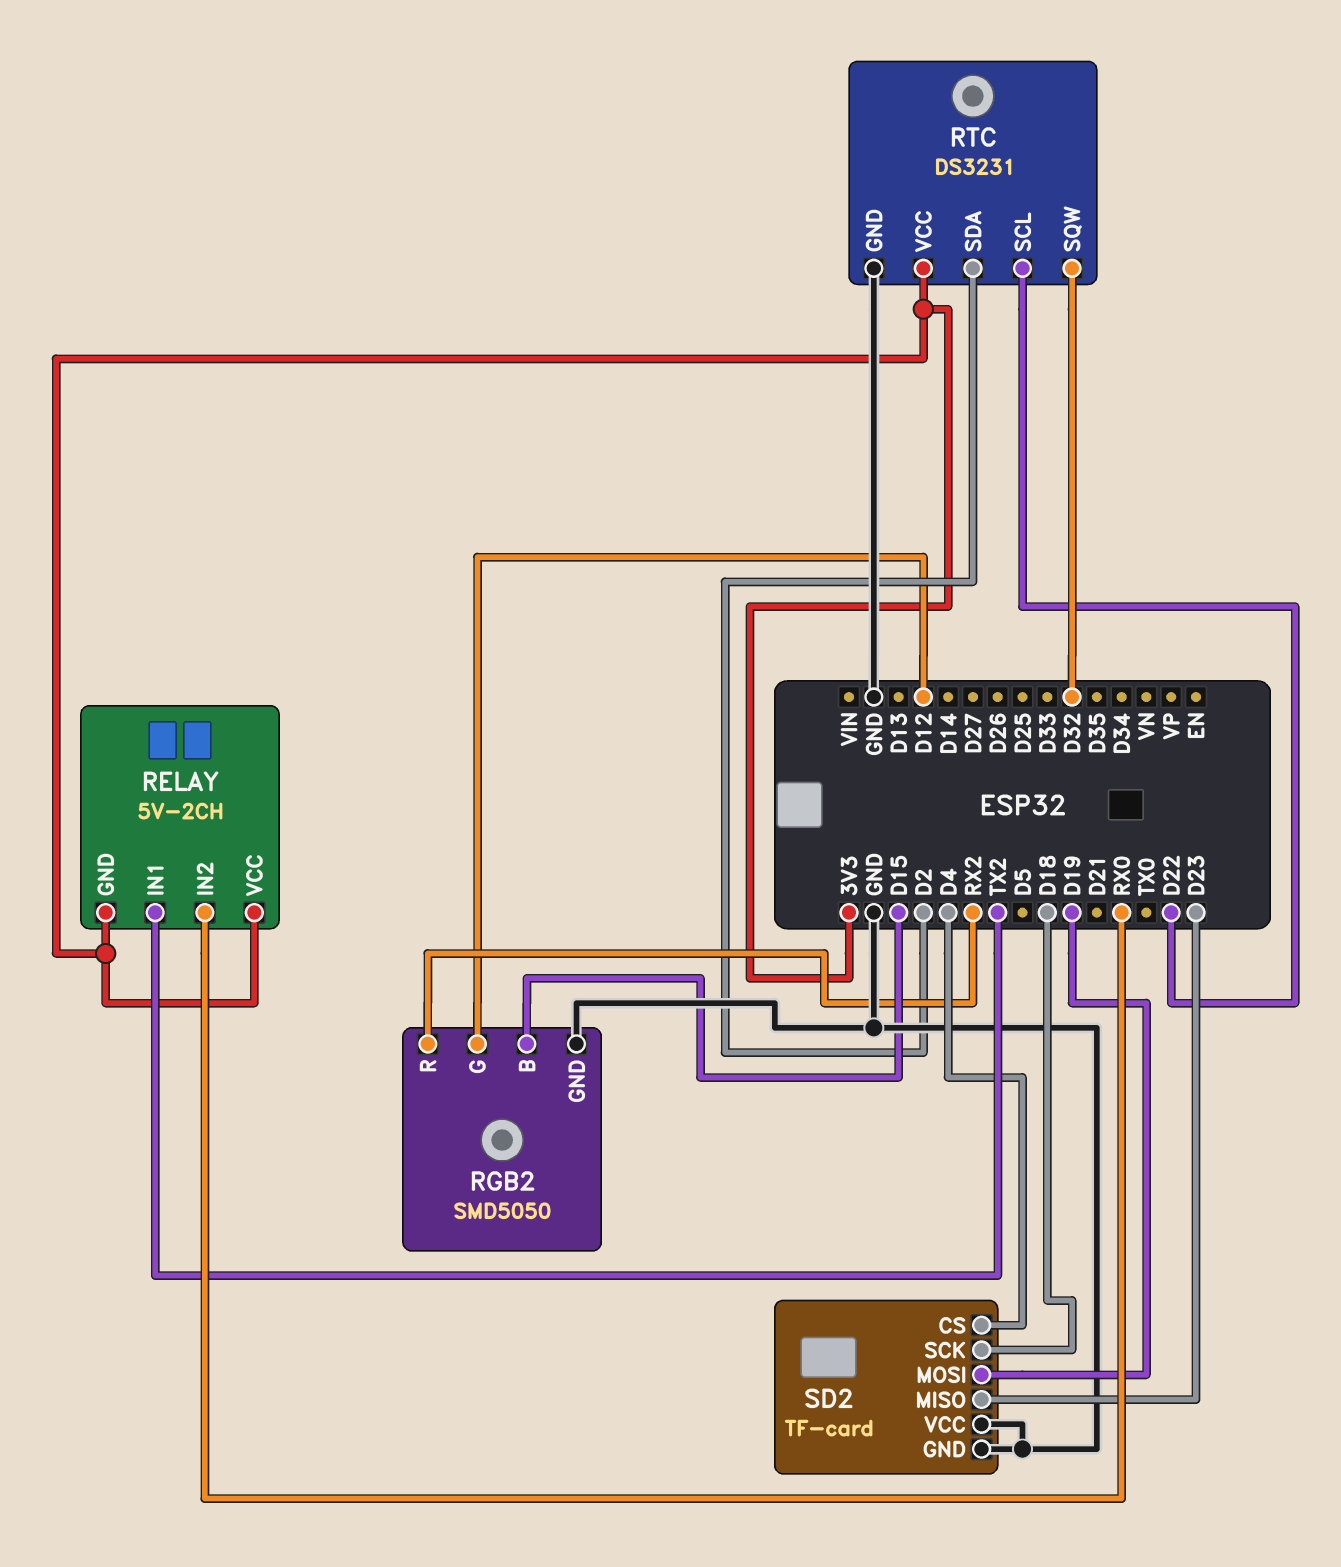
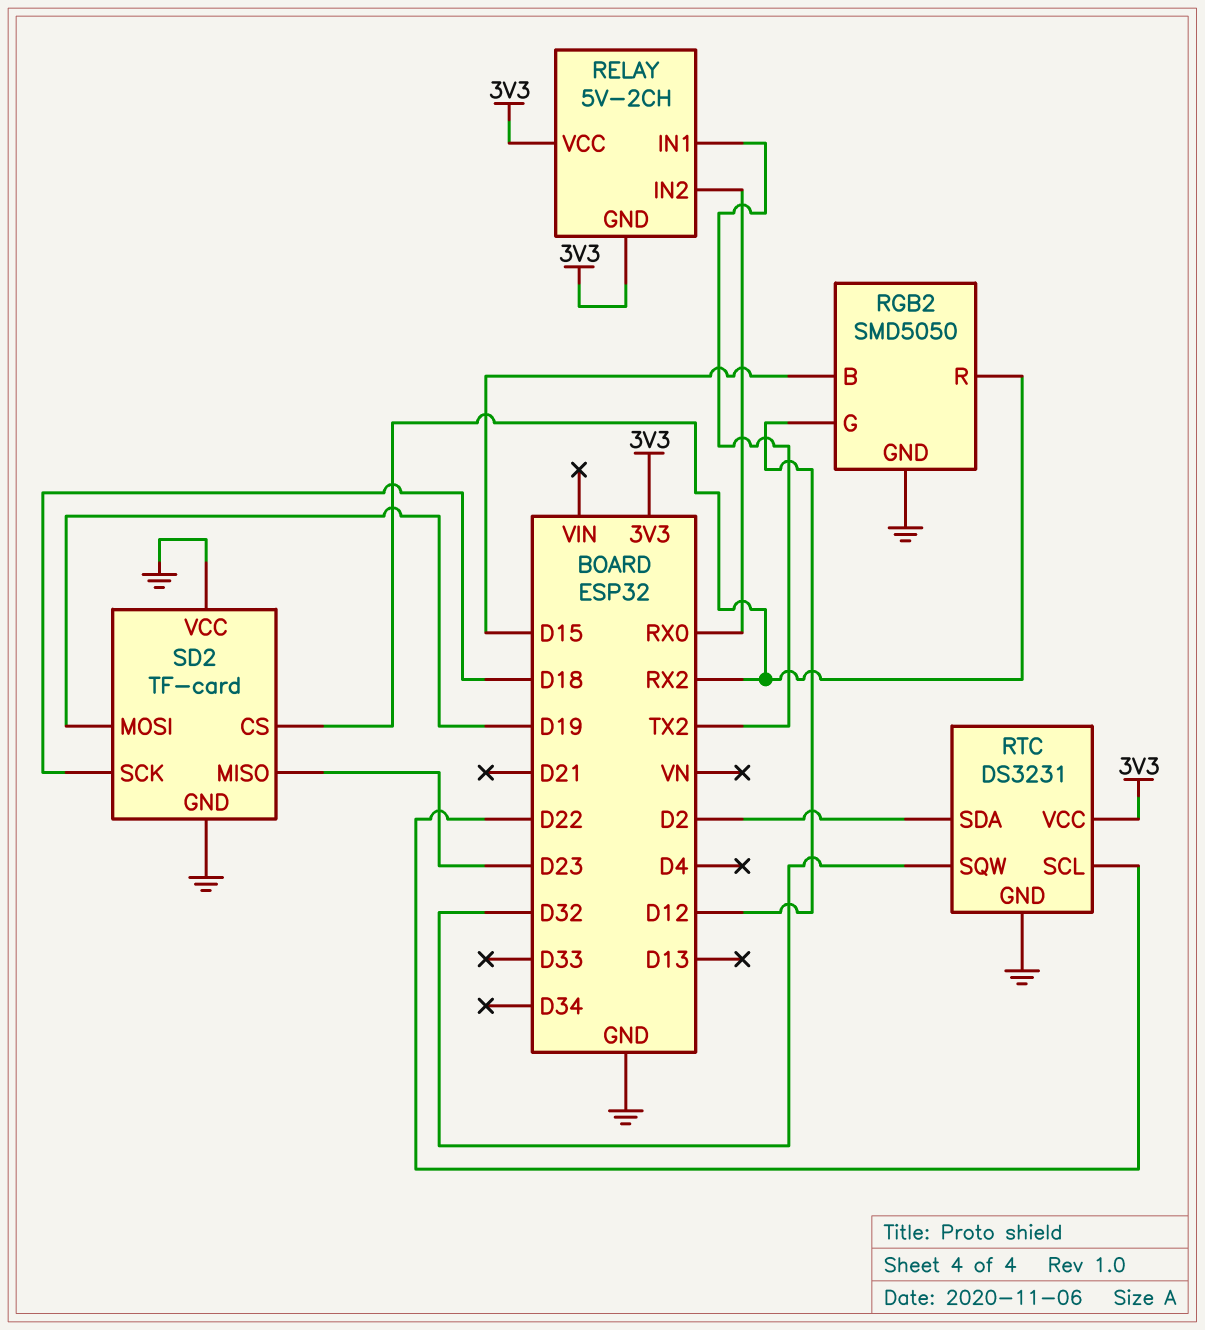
SD2 pin CS: D4 -> RX2

